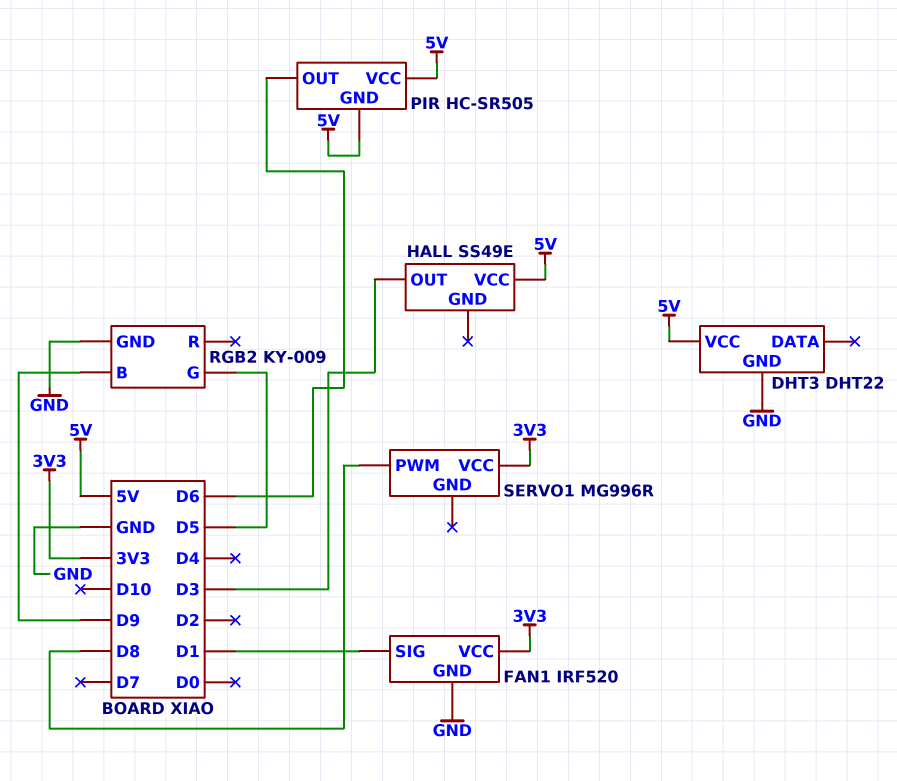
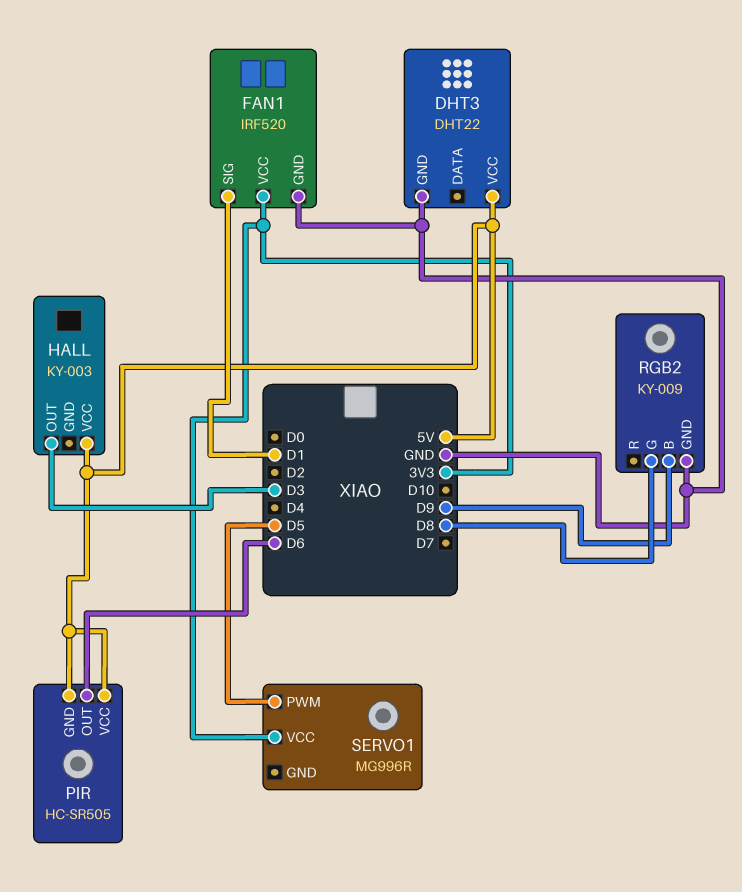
HALL: SS49E -> KY-003
RGB2 pin G: D5 -> D8
SERVO1 pin PWM: D8 -> D5

